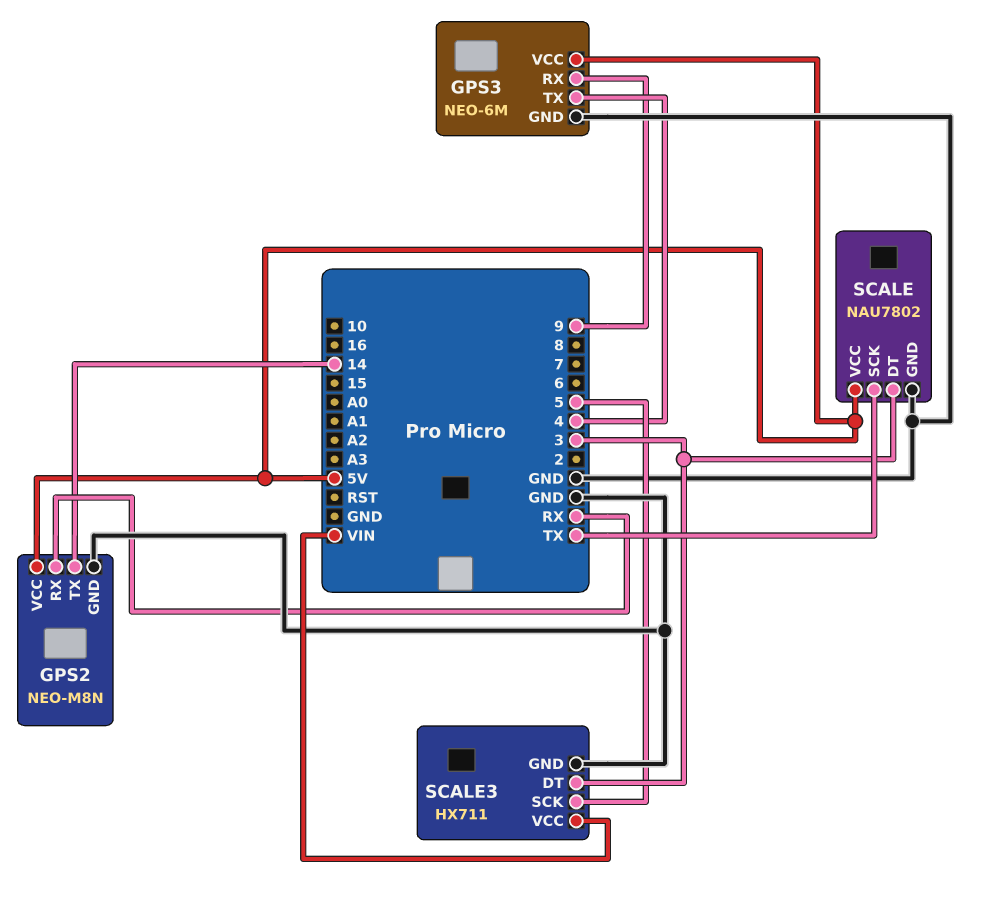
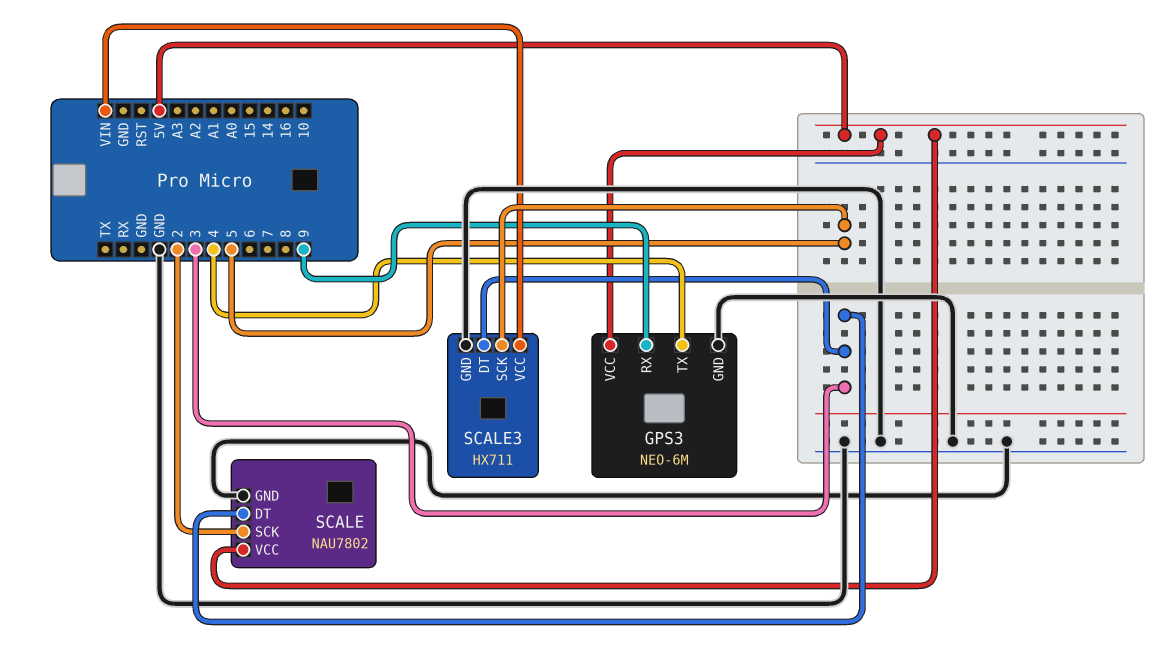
GPS2: NEO-M8N -> none
GPS2 pin GND: GND -> none
GPS2 pin RX: RX -> none
GPS2 pin TX: 14 -> none
GPS2 pin VCC: 5V -> none
SCALE pin SCK: TX -> 2

